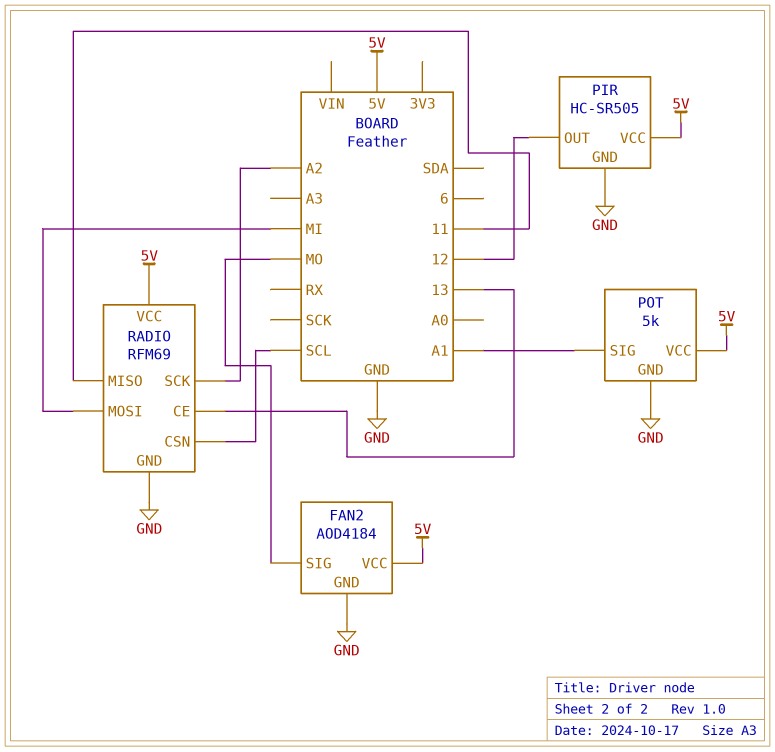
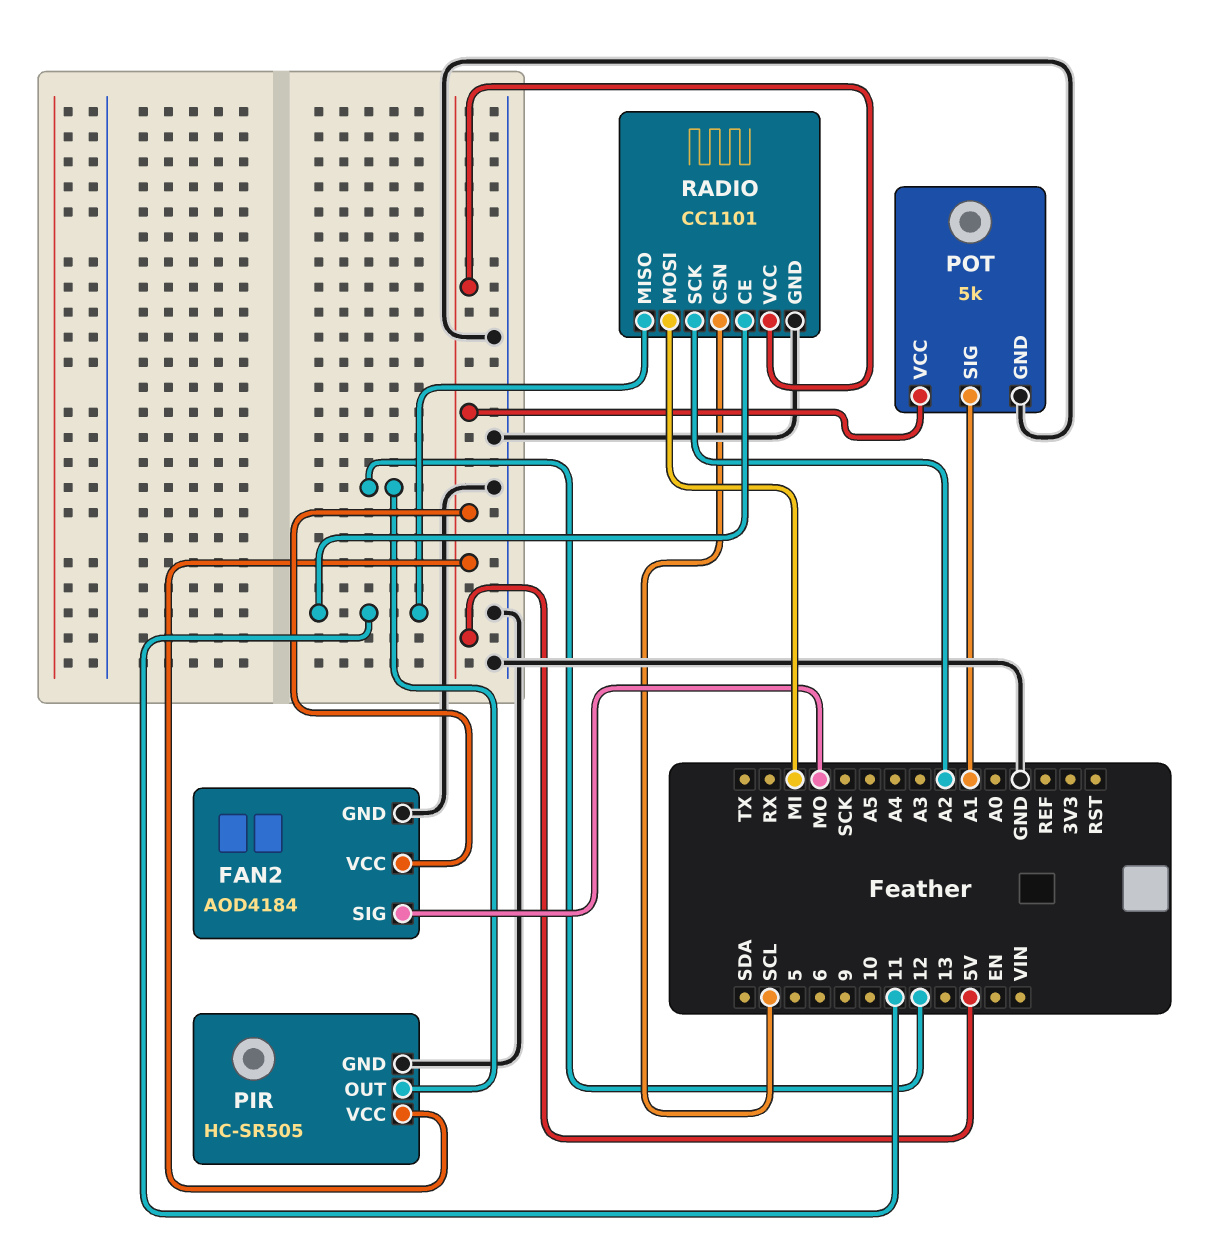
RADIO: RFM69 -> CC1101
RADIO pin CE: 13 -> 11

